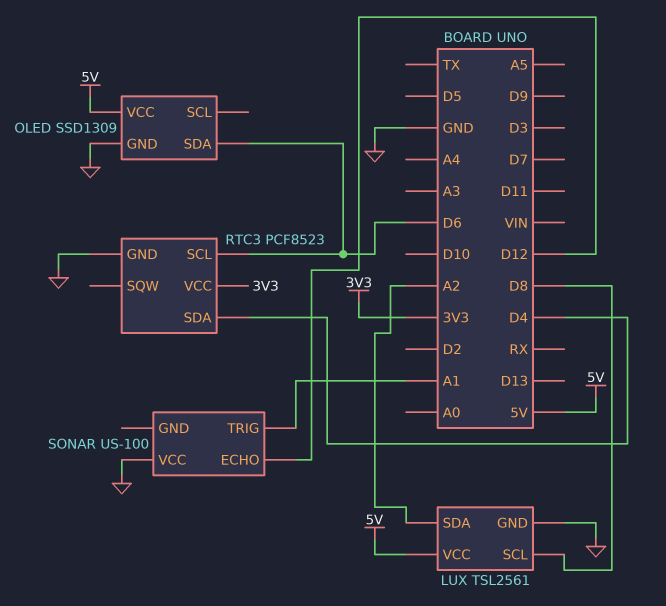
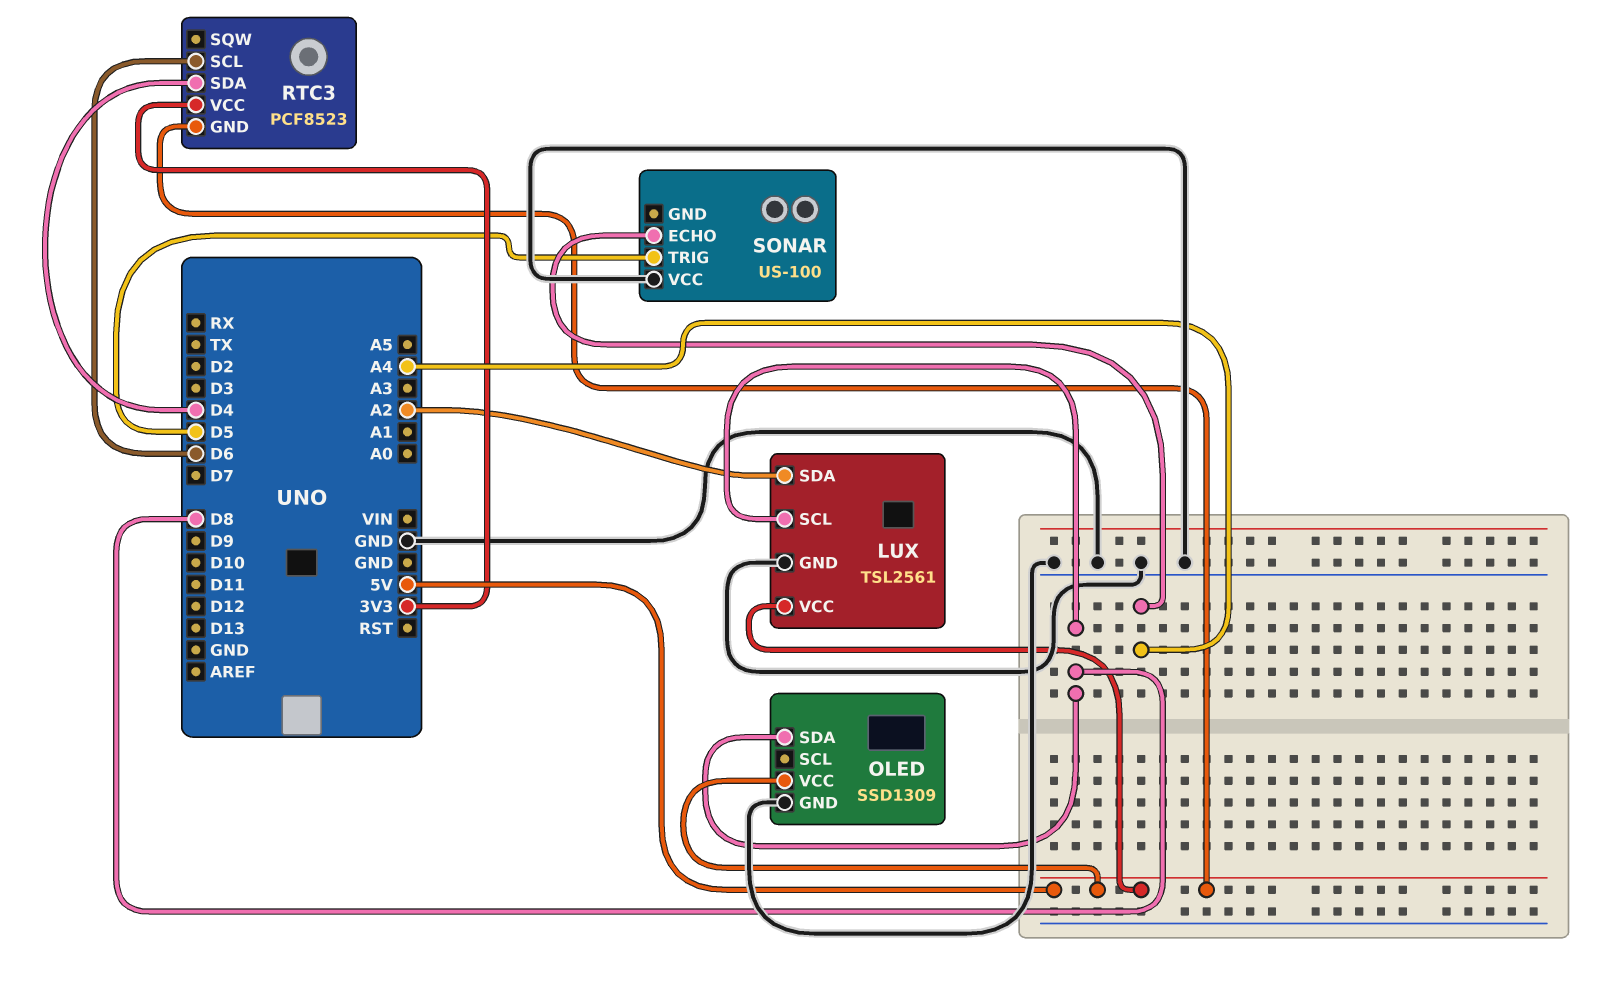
OLED pin SDA: D6 -> D8
RTC3 pin GND: GND -> 5V
SONAR pin ECHO: D12 -> A4
SONAR pin TRIG: A1 -> D5

